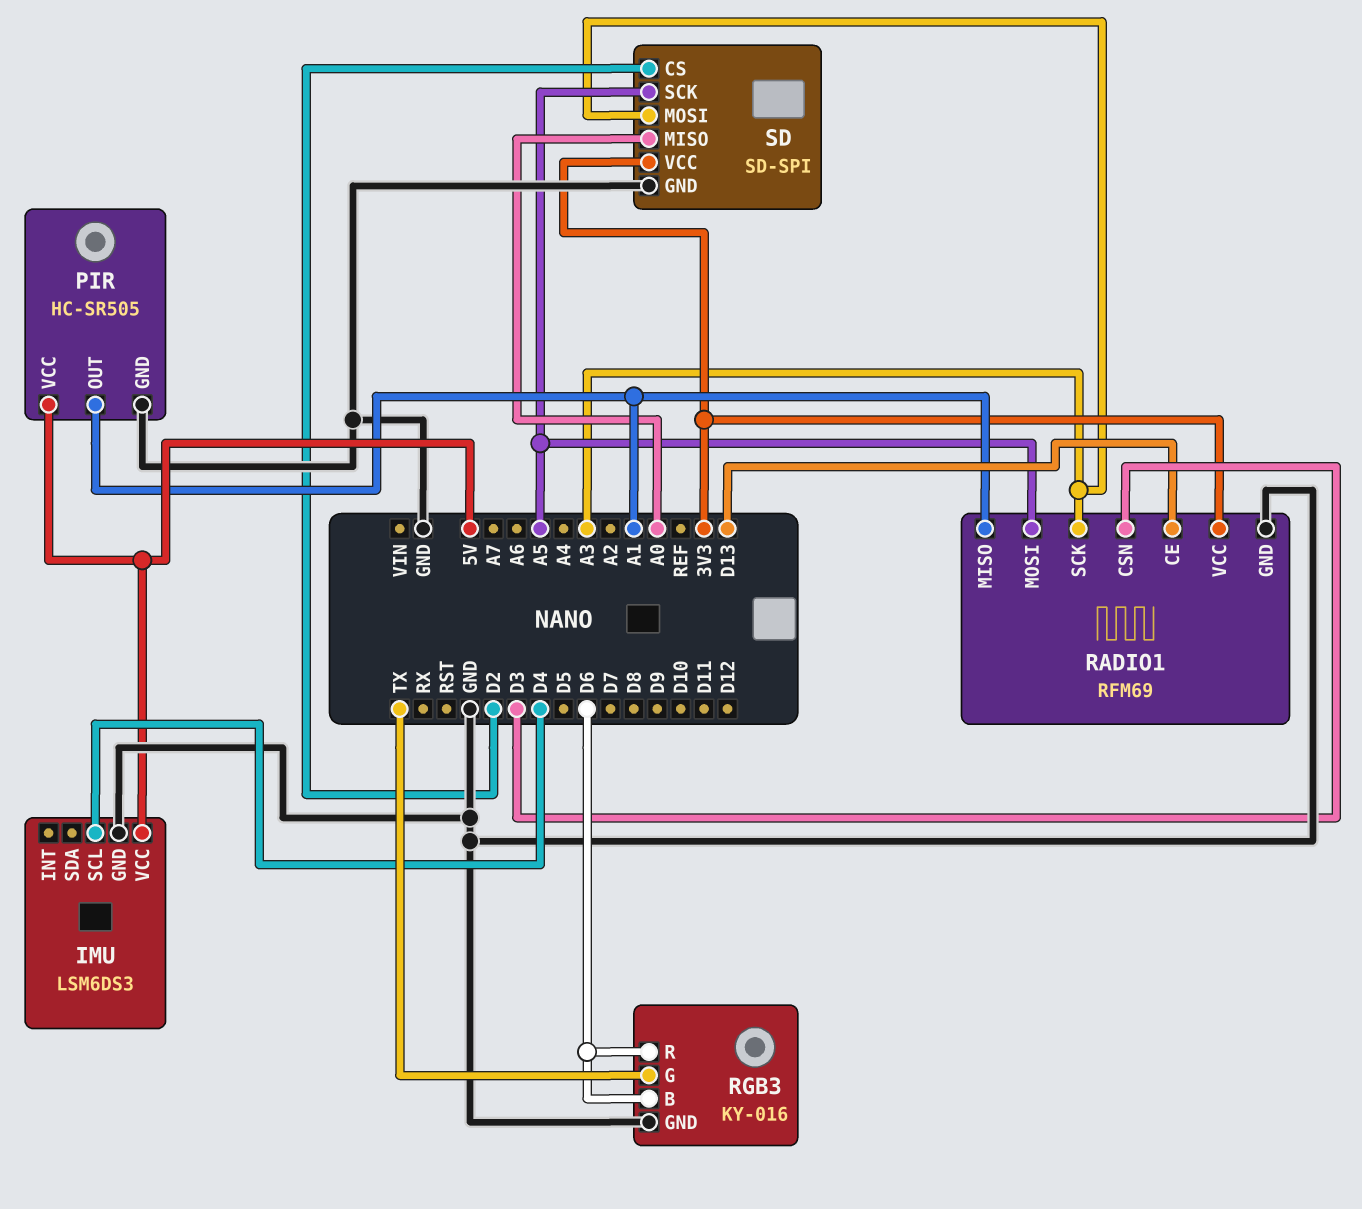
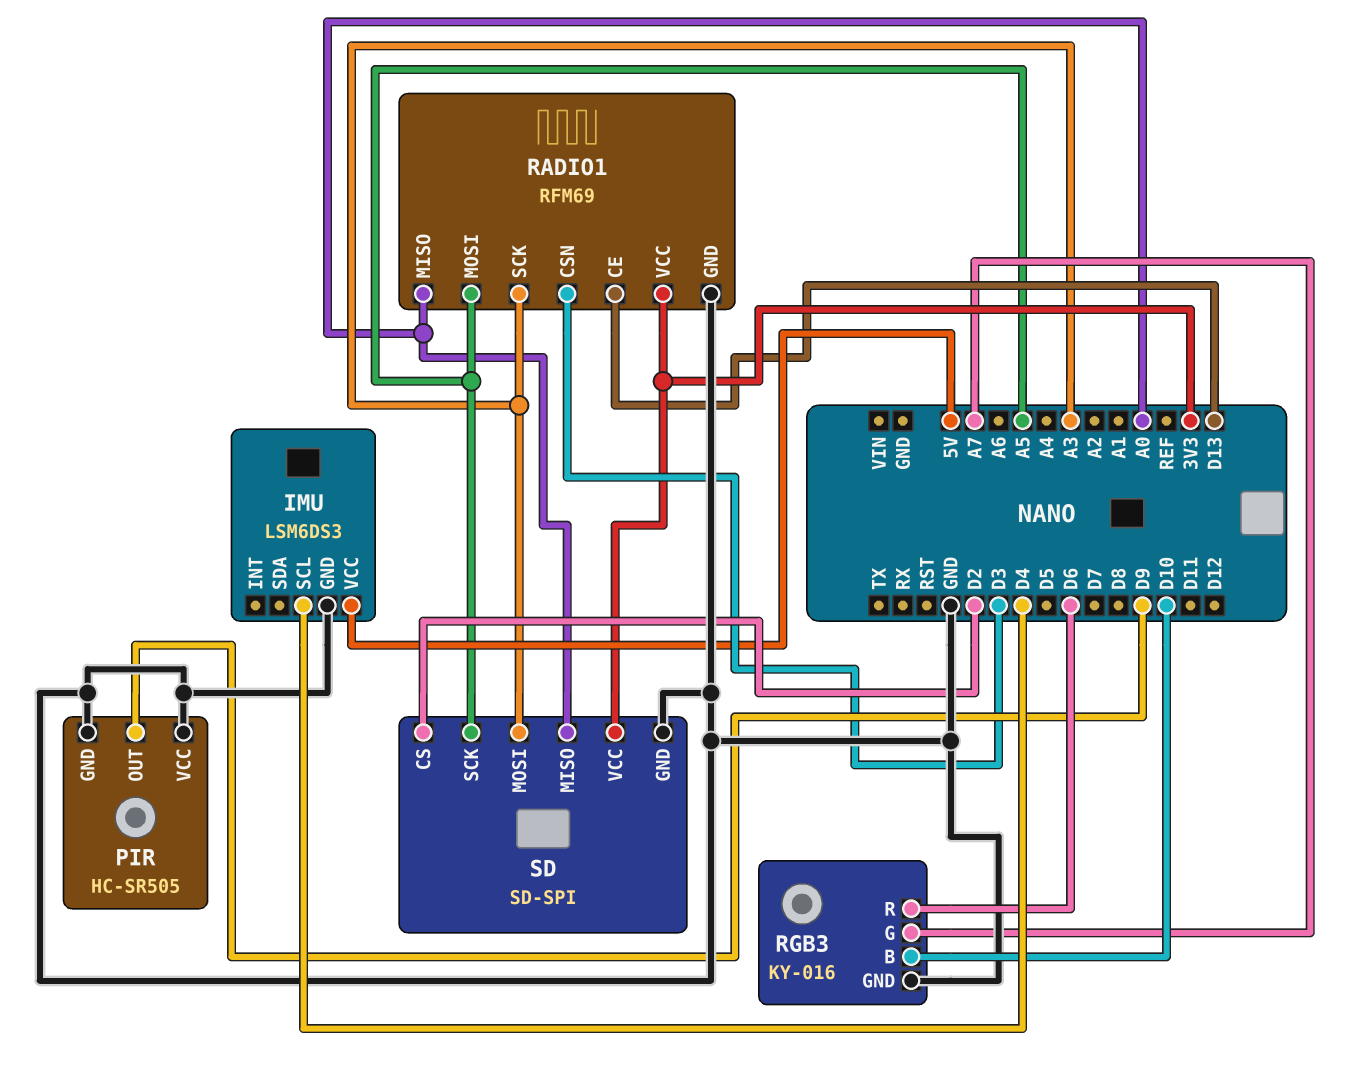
PIR pin OUT: A1 -> D9
PIR pin VCC: 5V -> GND
RADIO1 pin MISO: A1 -> A0
RGB3 pin B: D6 -> D10
RGB3 pin G: TX -> A7

